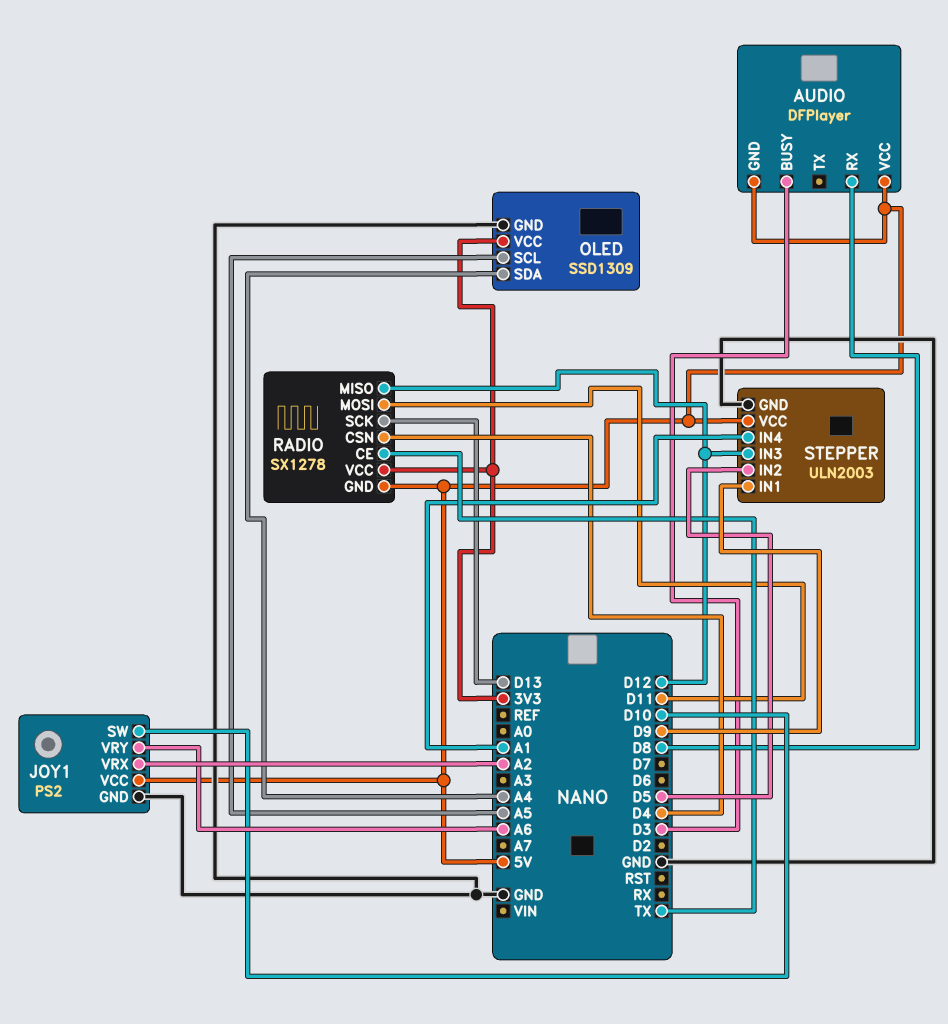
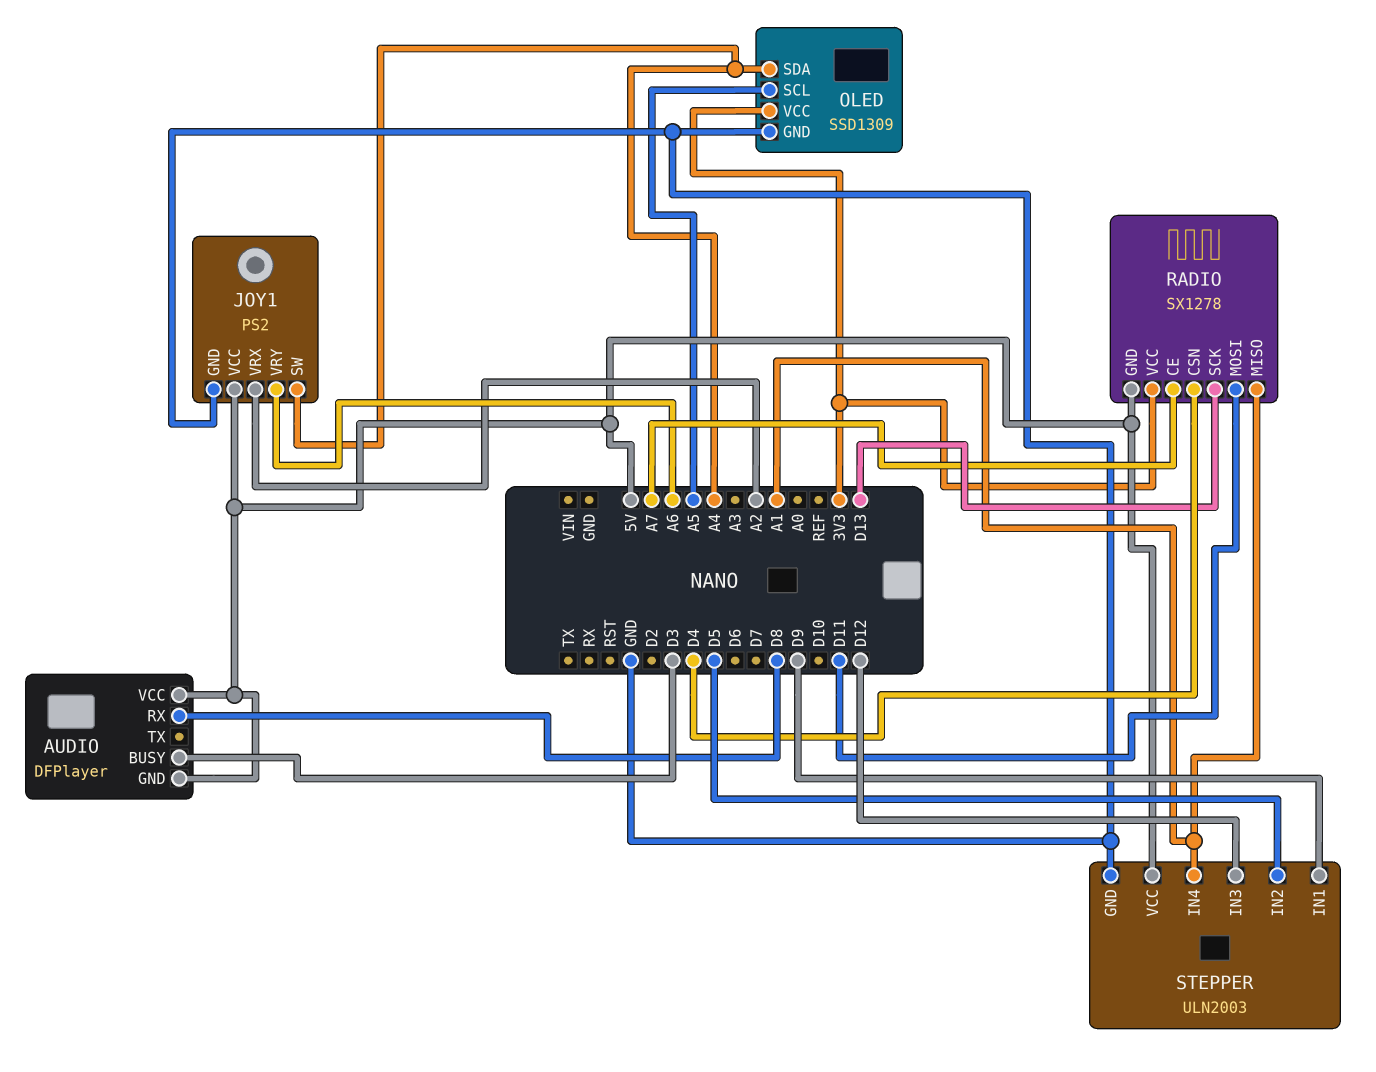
JOY1 pin SW: D10 -> A4
RADIO pin CE: TX -> A7
RADIO pin MISO: D12 -> A1

